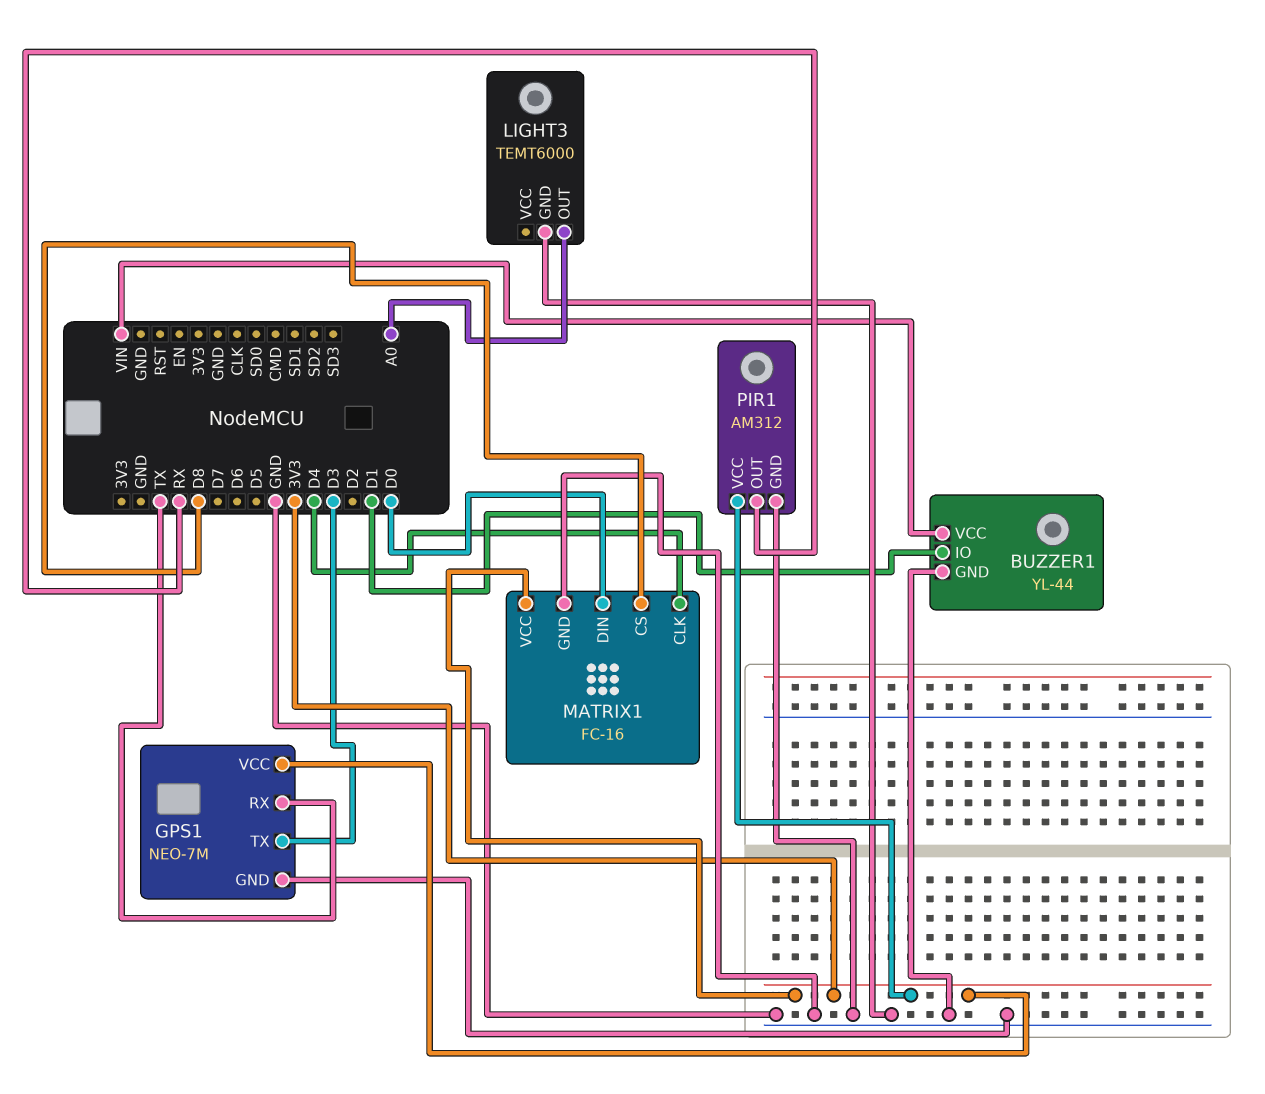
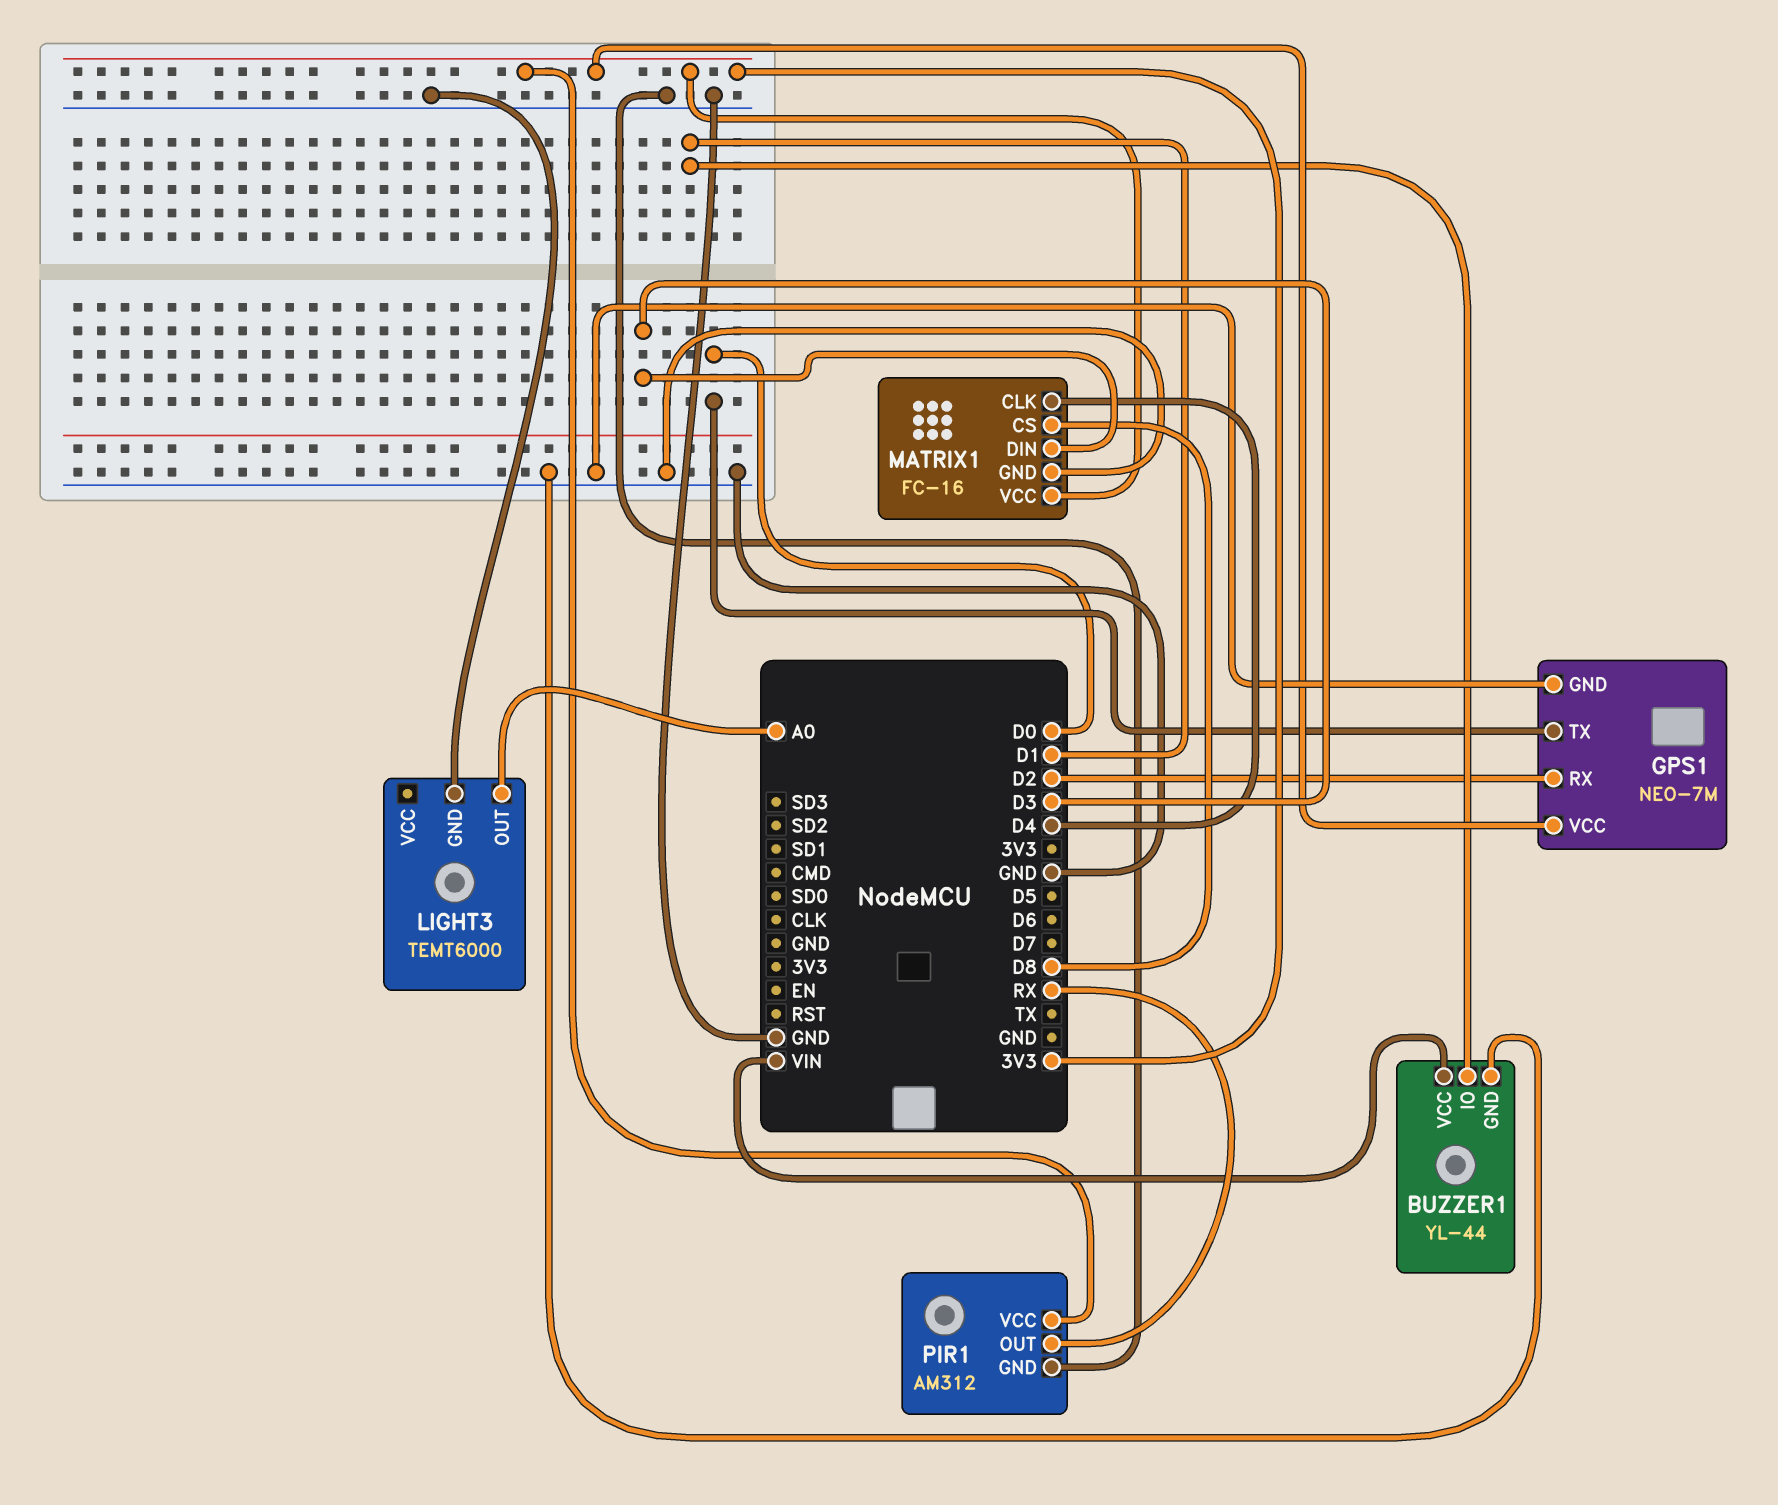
GPS1 pin RX: TX -> D2
GPS1 pin TX: D3 -> D0
MATRIX1 pin DIN: D0 -> D3

